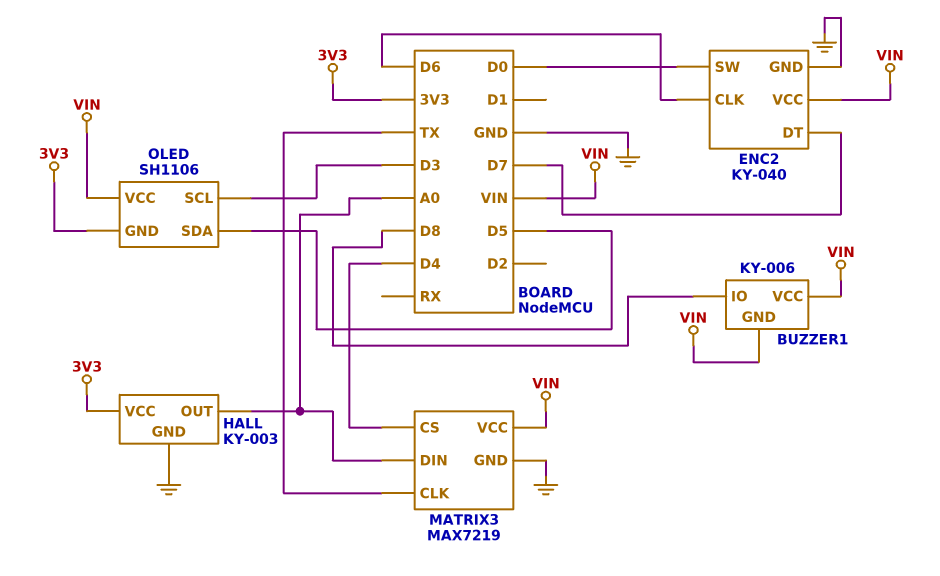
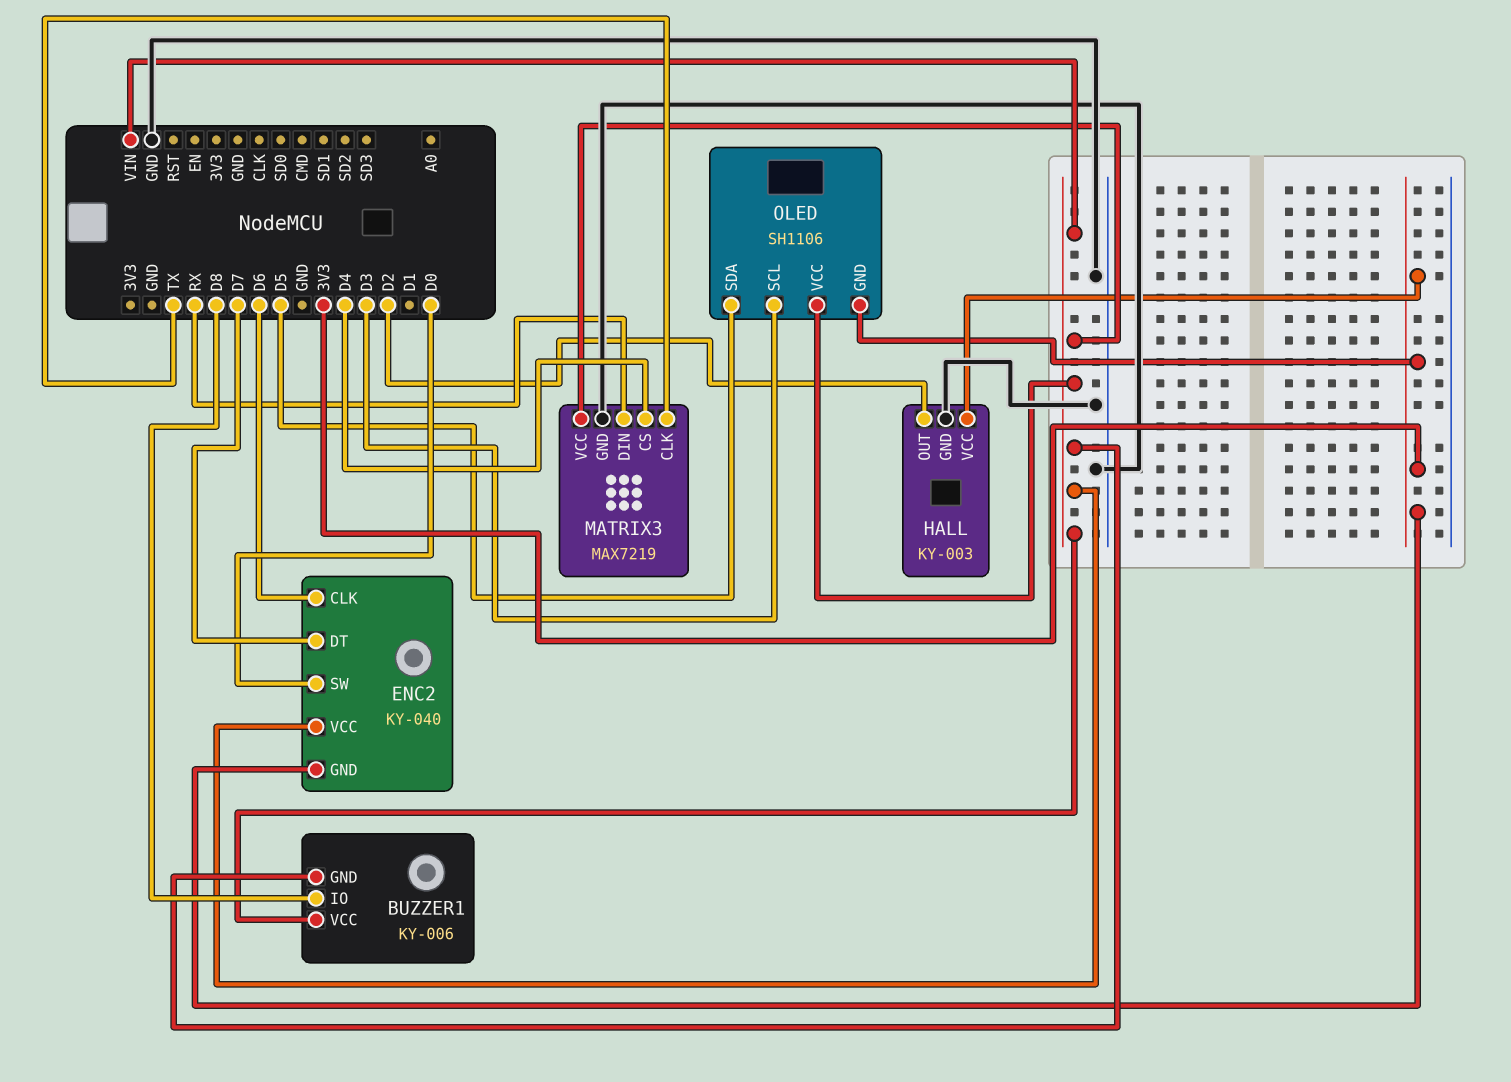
ENC2 pin GND: GND -> 3V3
HALL pin OUT: A0 -> D2
MATRIX3 pin DIN: A0 -> RX

